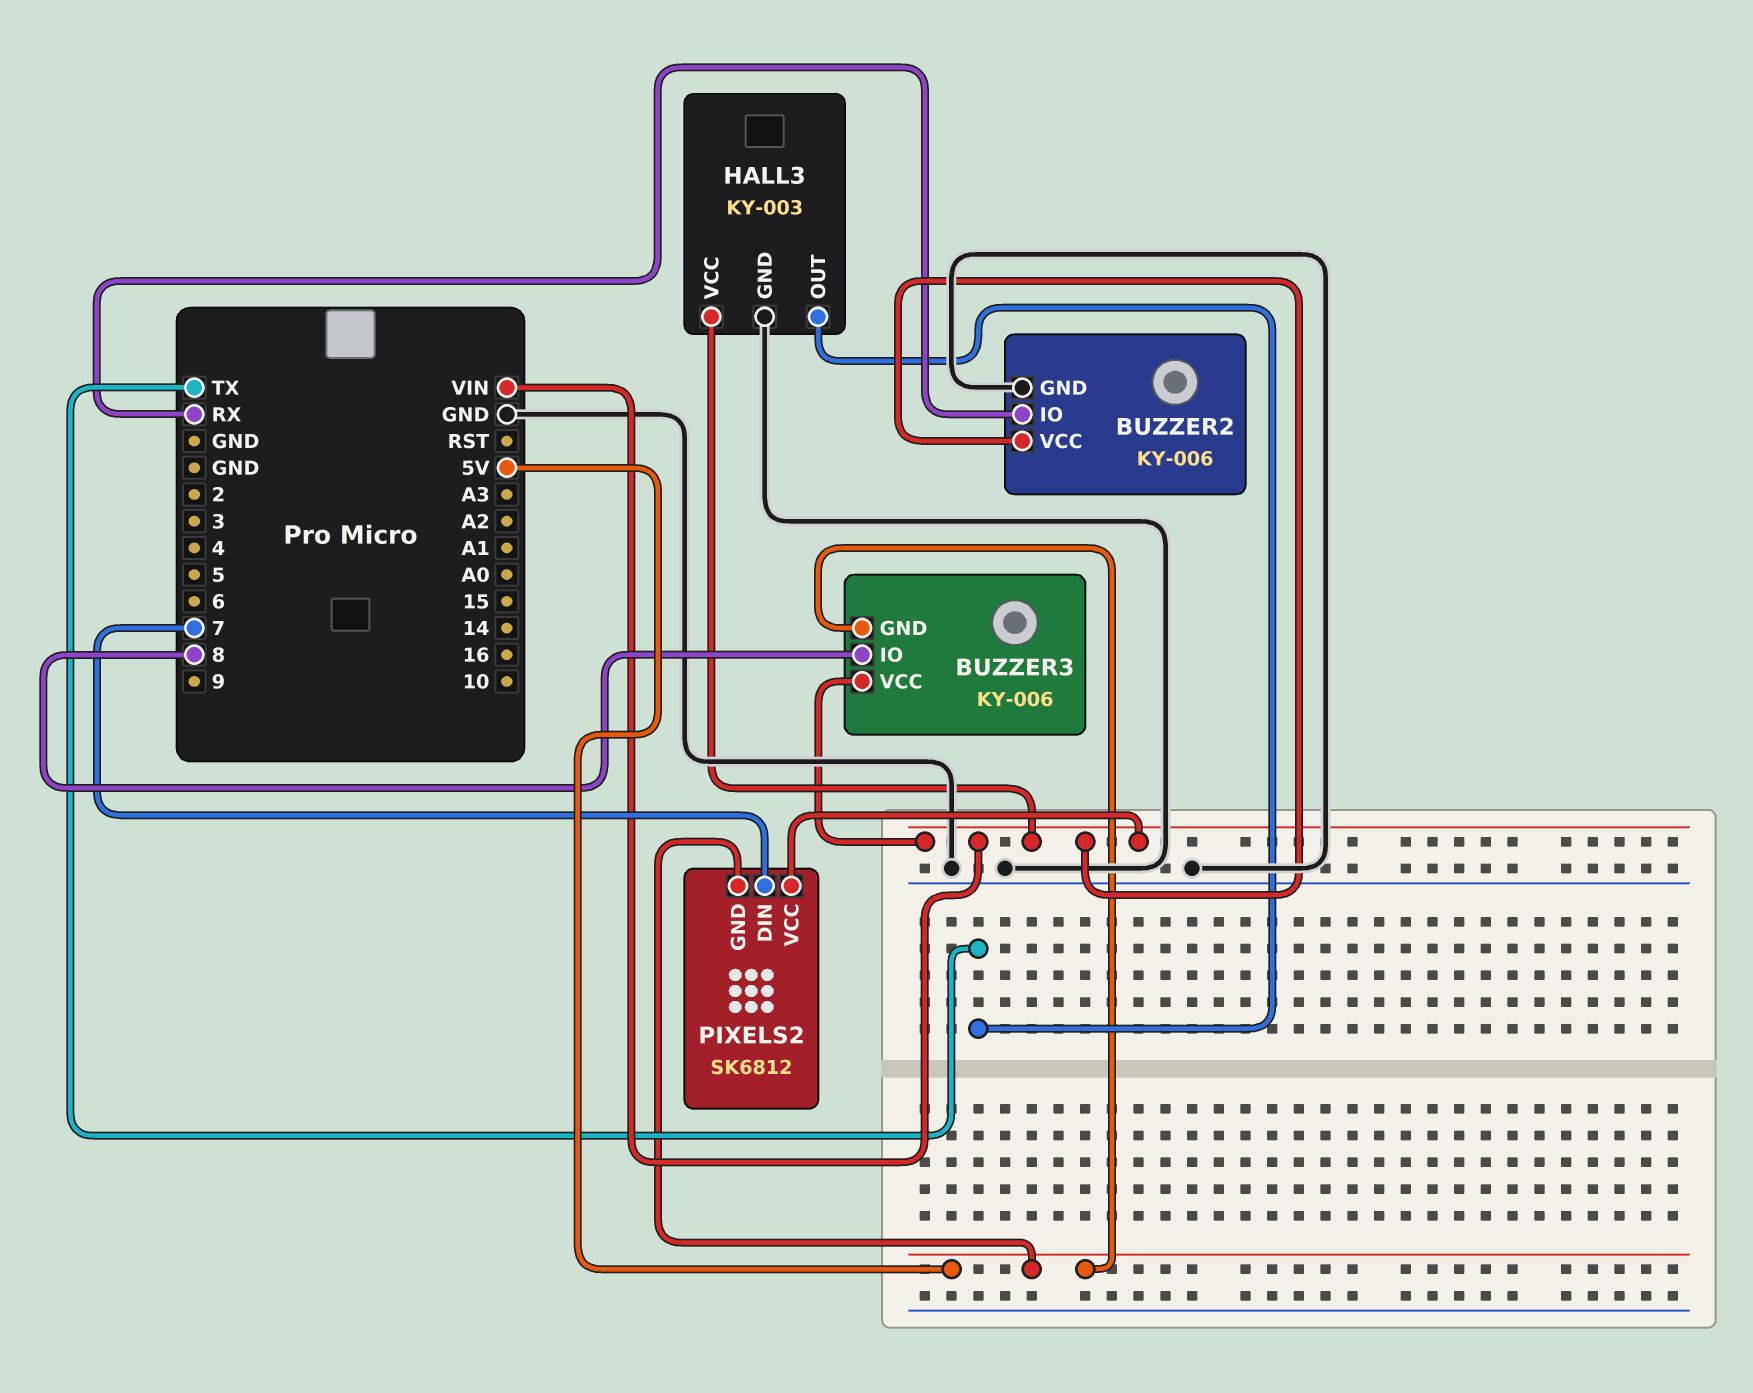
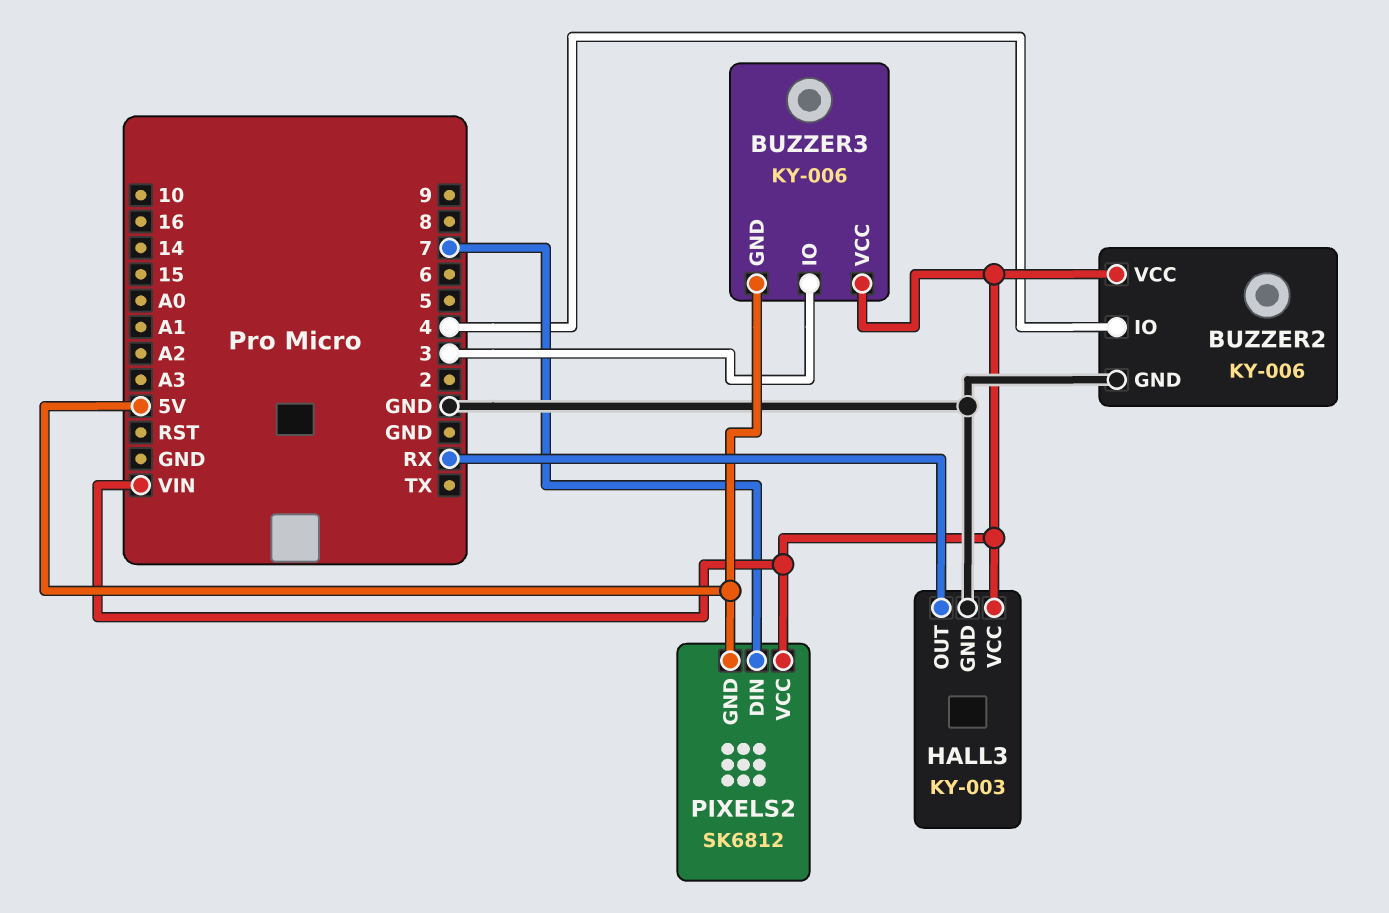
BUZZER2 pin IO: RX -> 4
BUZZER3 pin IO: 8 -> 3
HALL3 pin OUT: TX -> RX

